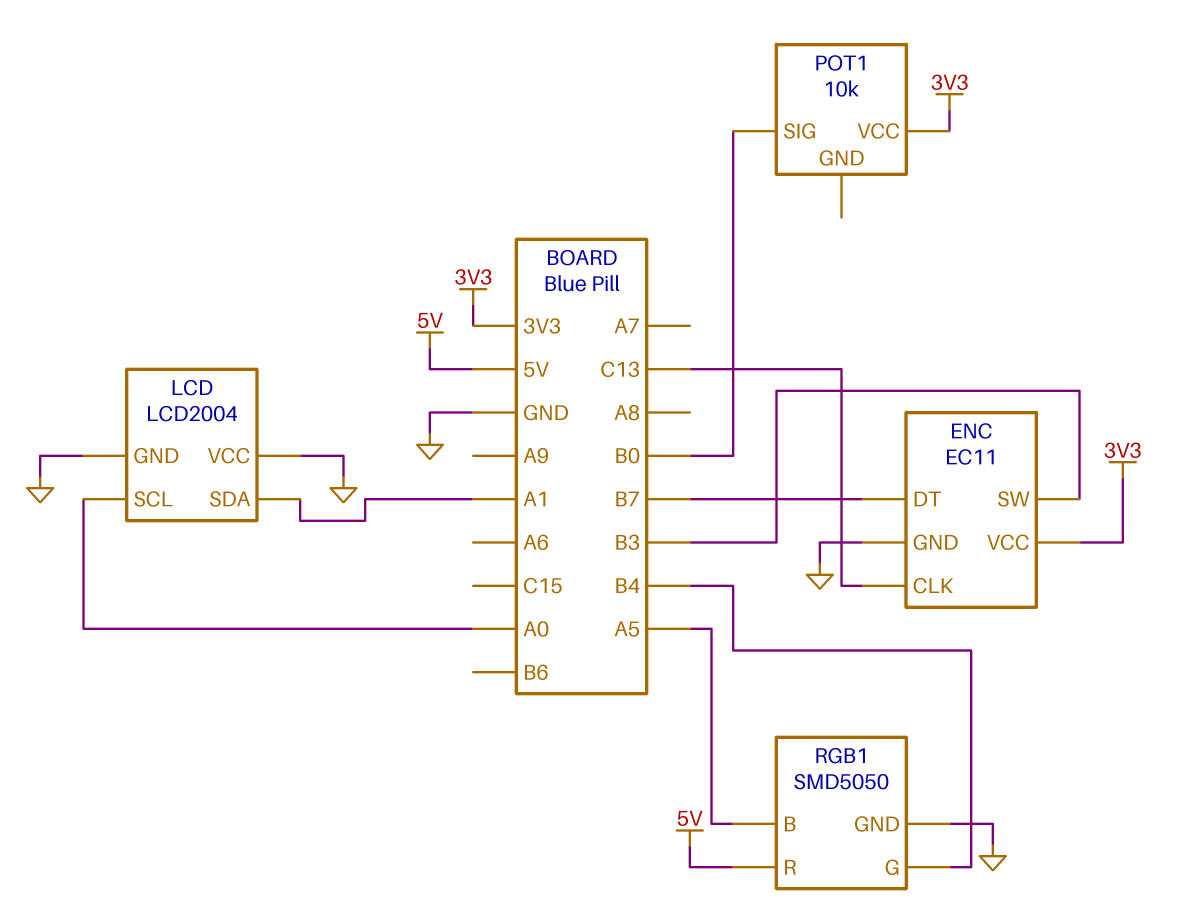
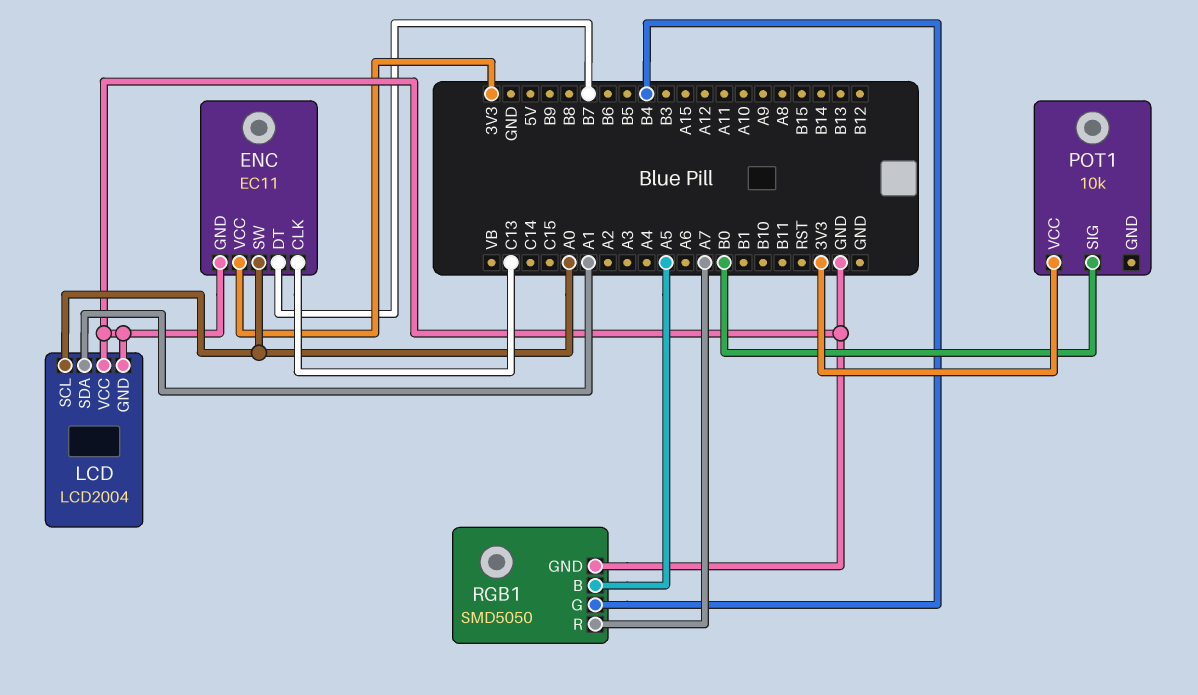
ENC pin SW: B3 -> A0
RGB1 pin R: 5V -> A7

